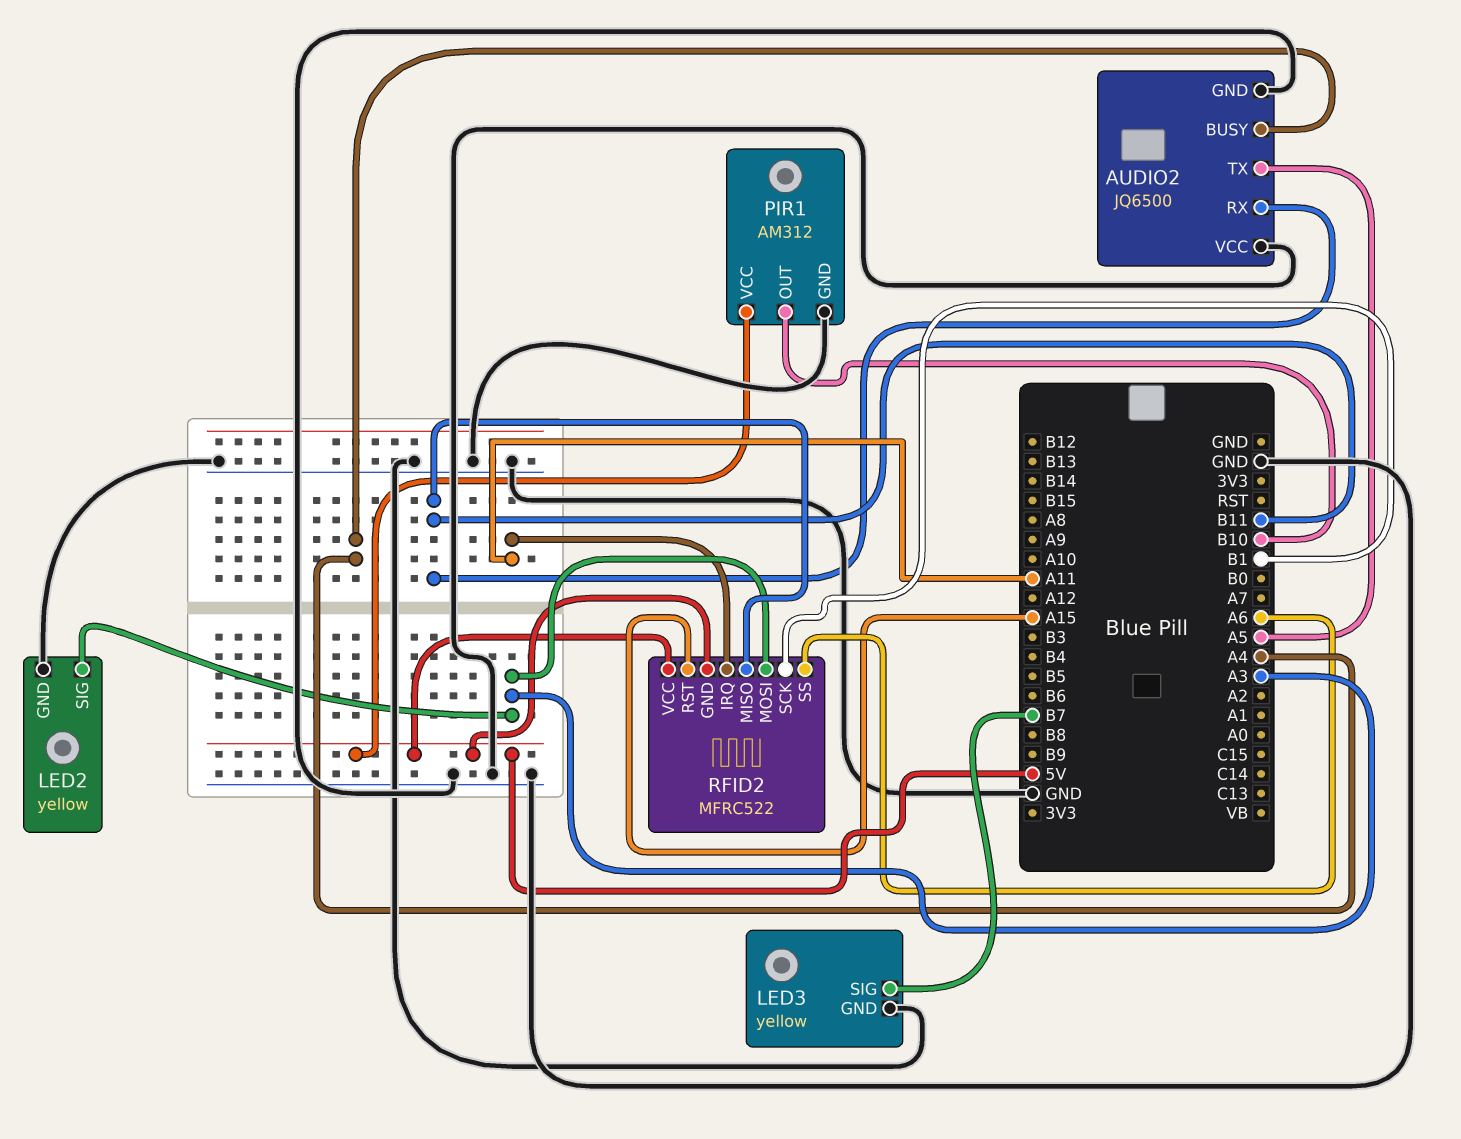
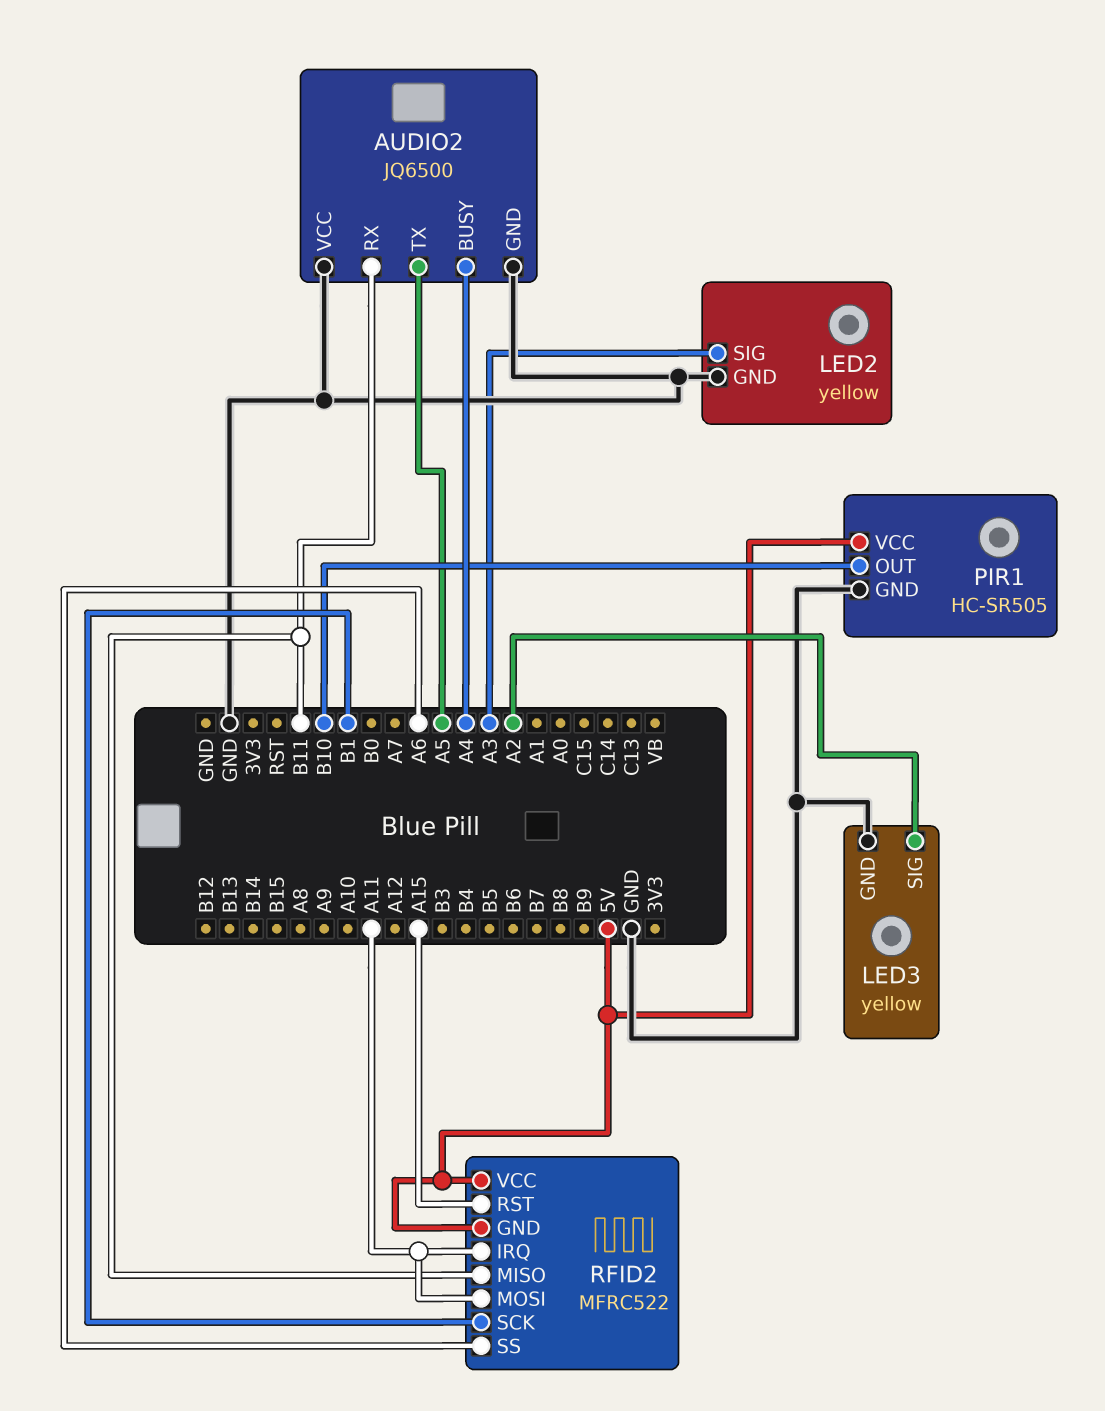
LED3 pin SIG: B7 -> A2
PIR1: AM312 -> HC-SR505
RFID2 pin MOSI: A3 -> A11

